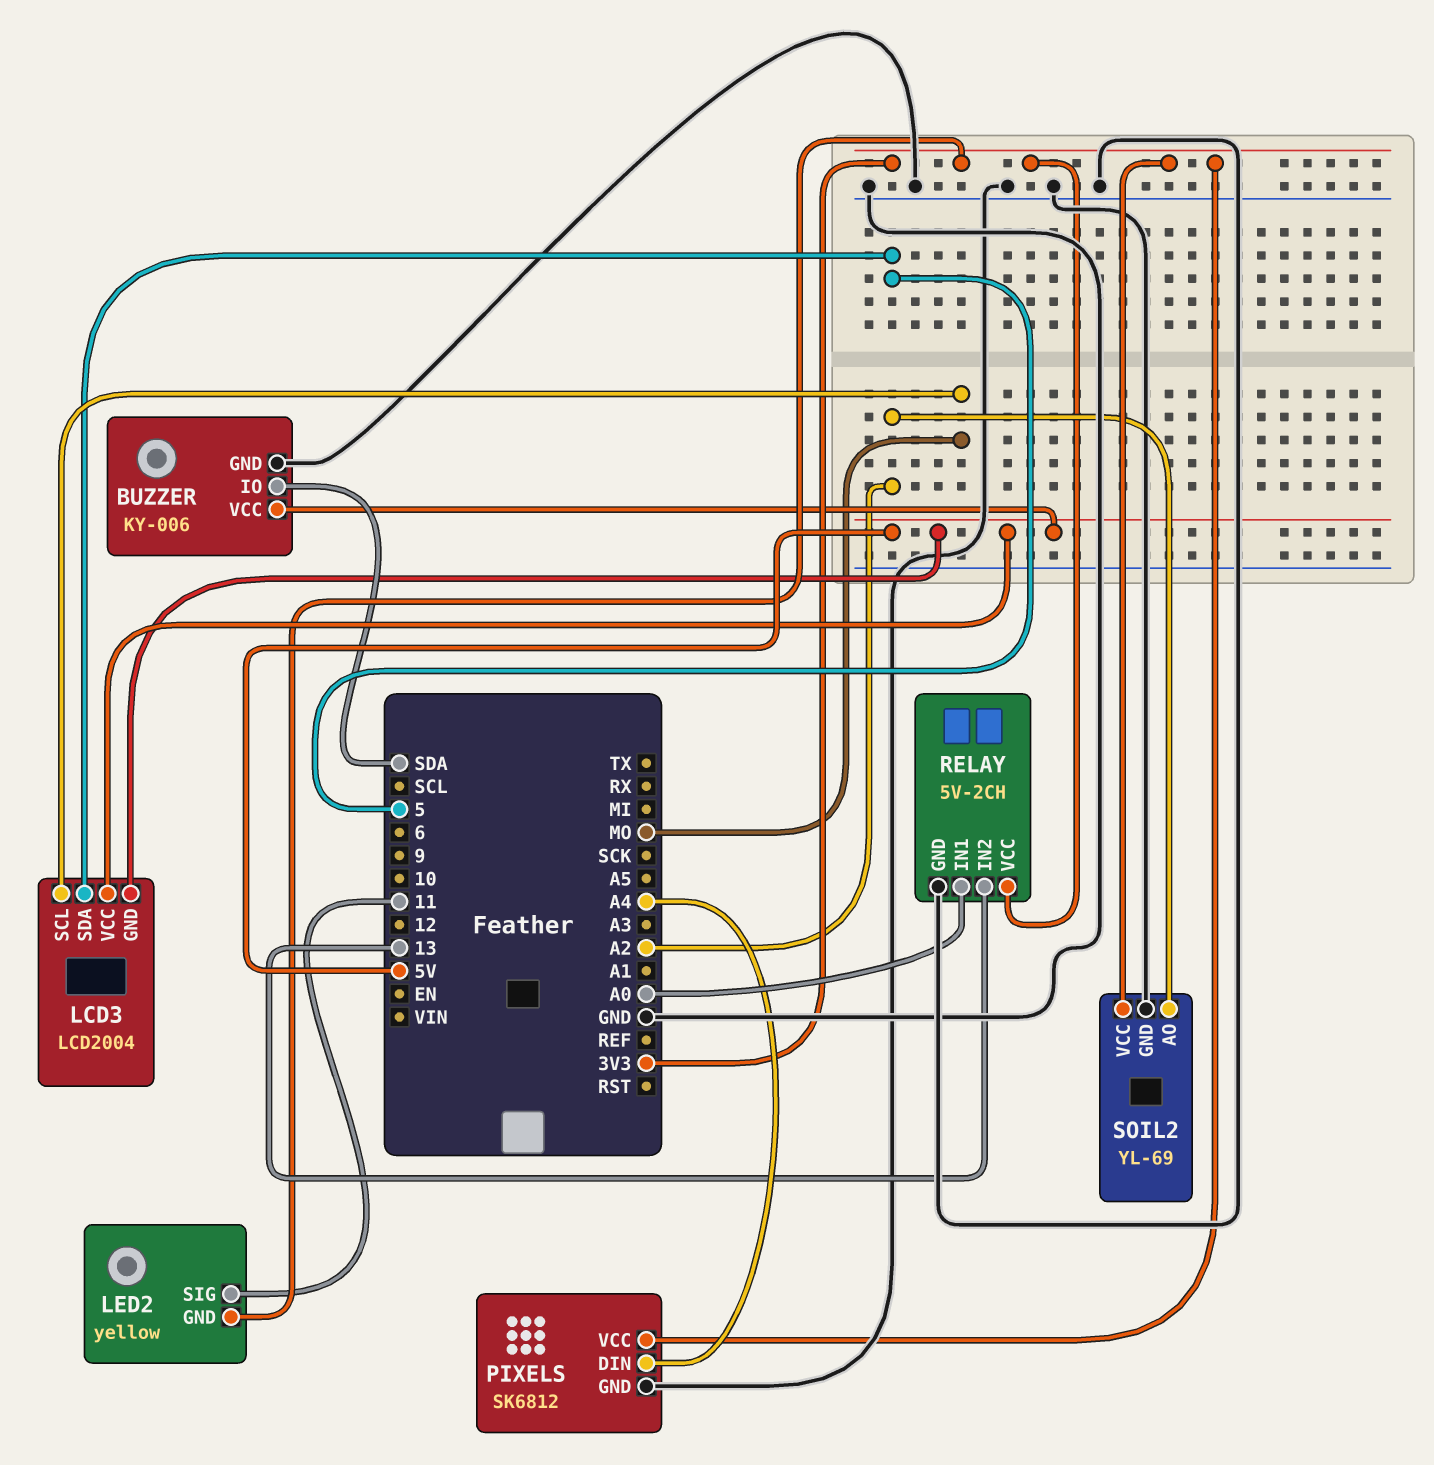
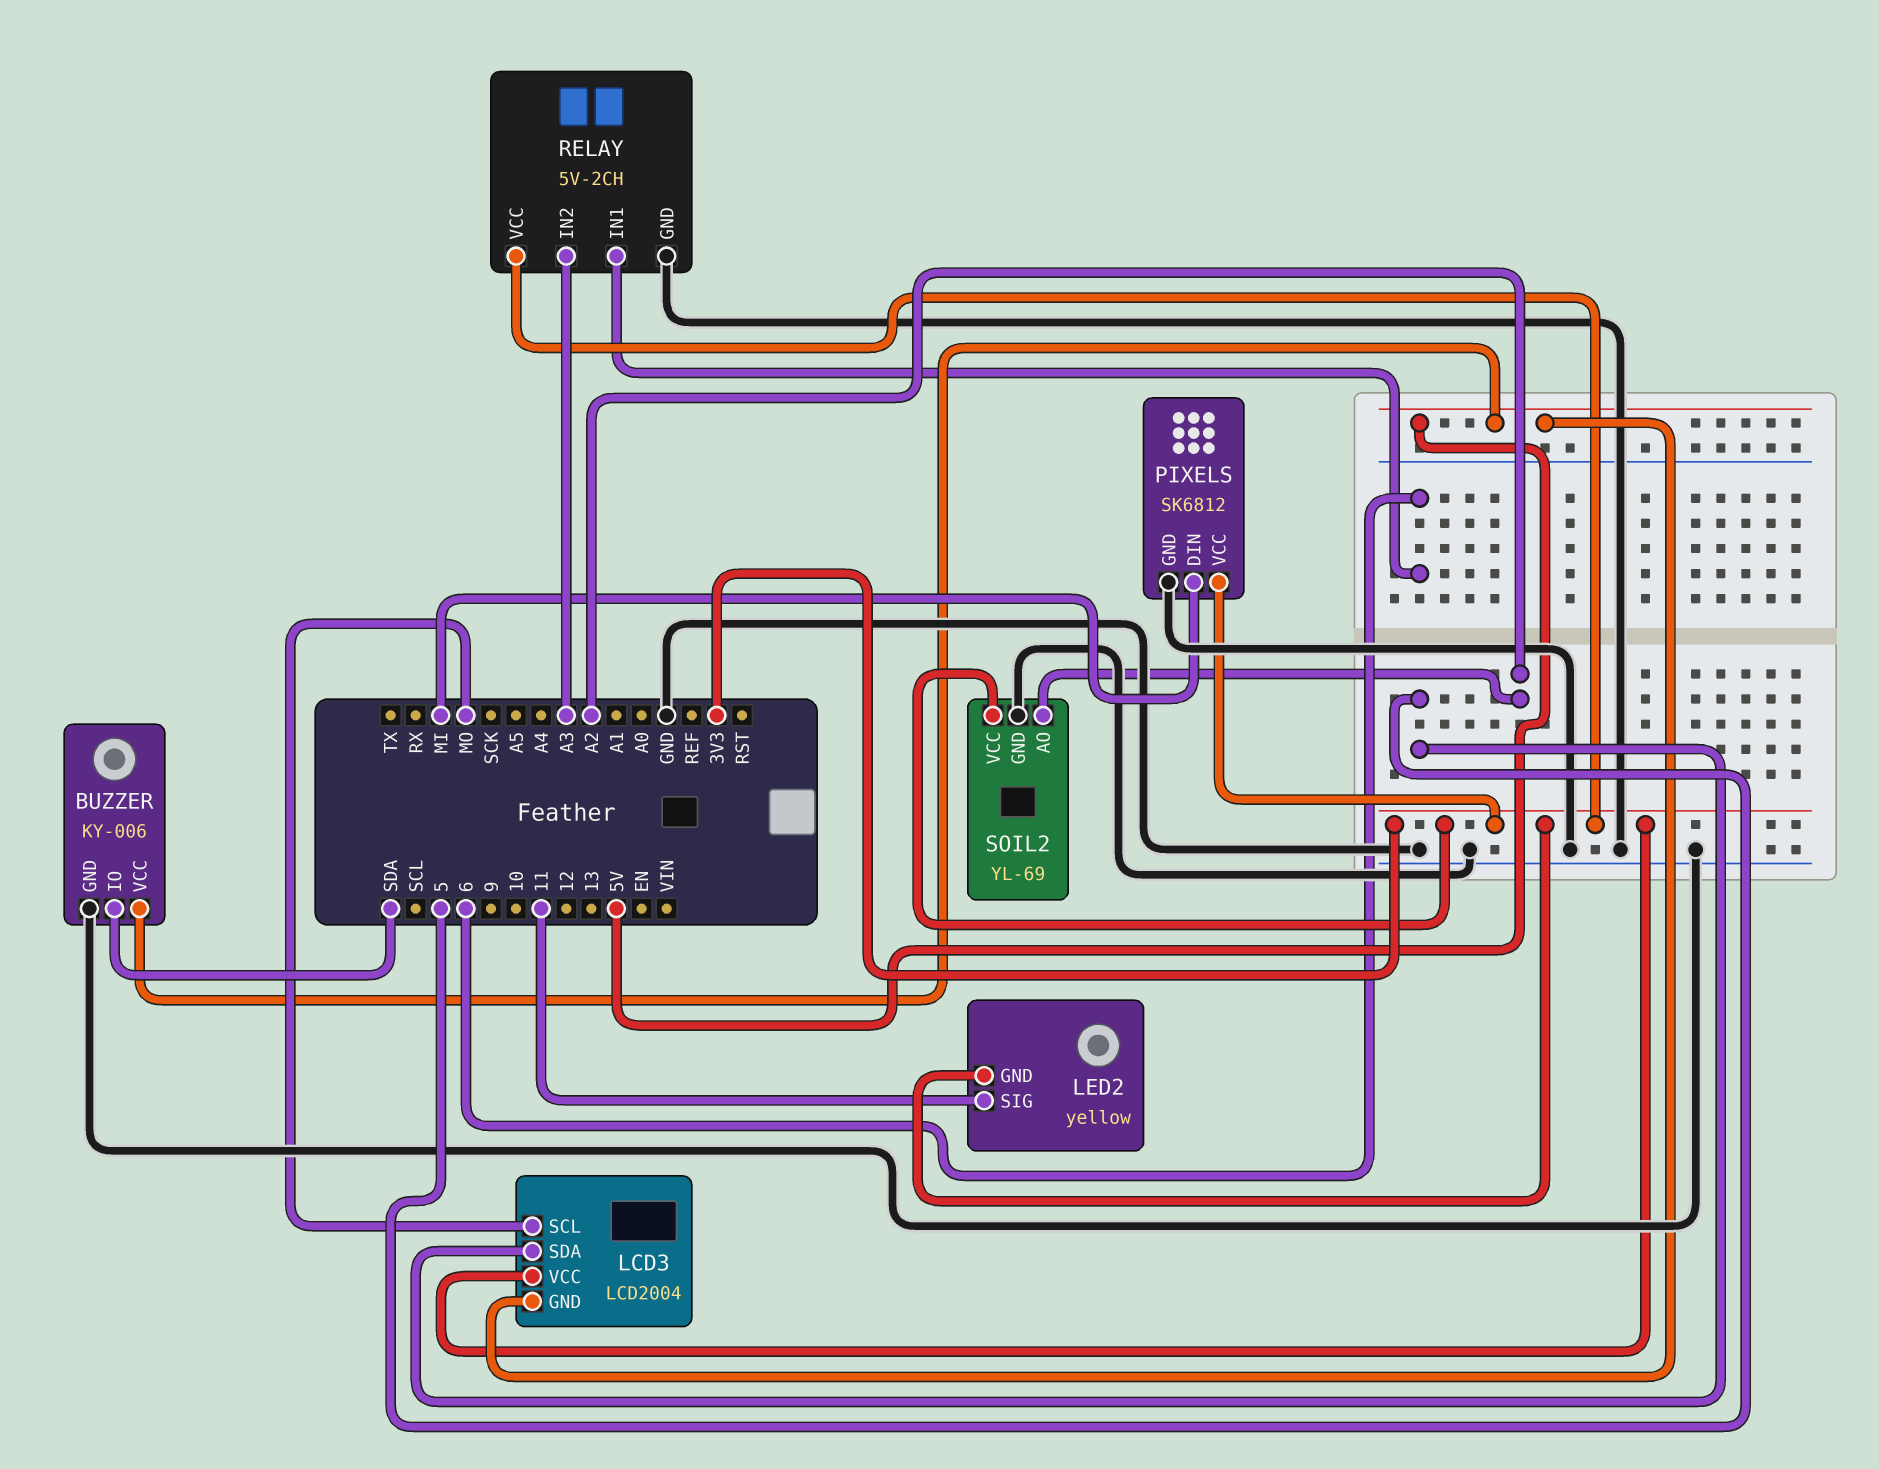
LCD3 pin VCC: 5V -> 3V3
PIXELS pin DIN: A4 -> MI
RELAY pin IN1: A0 -> 6
RELAY pin IN2: 13 -> A3

